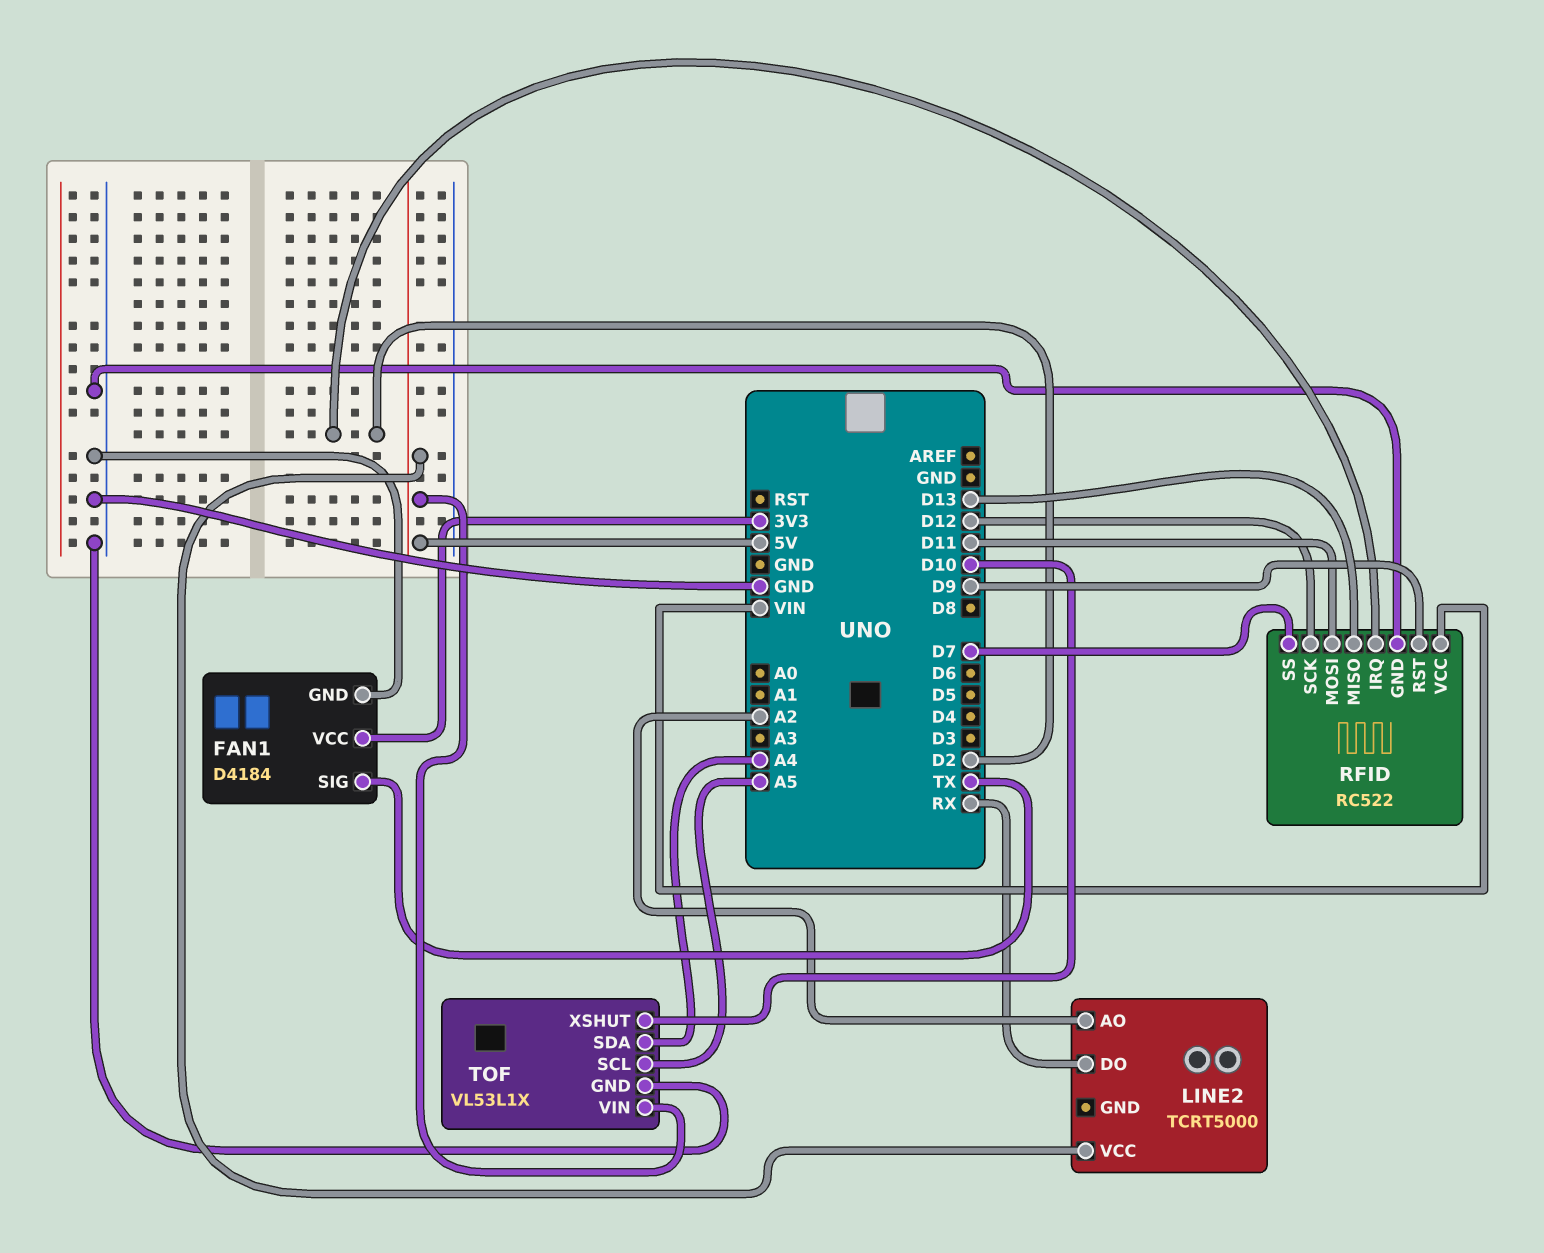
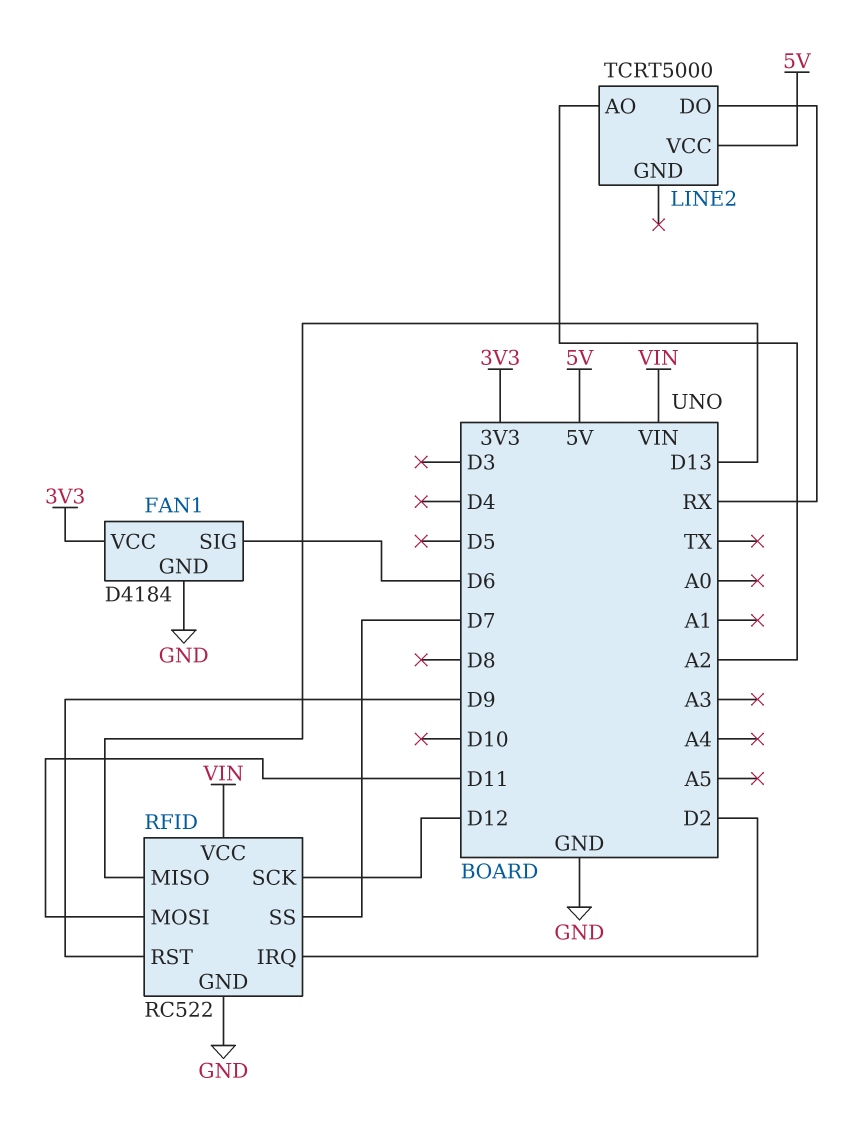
FAN1 pin SIG: TX -> D6
TOF: VL53L1X -> none
TOF pin GND: GND -> none
TOF pin SCL: A5 -> none
TOF pin SDA: A4 -> none
TOF pin VIN: 5V -> none
TOF pin XSHUT: D10 -> none

